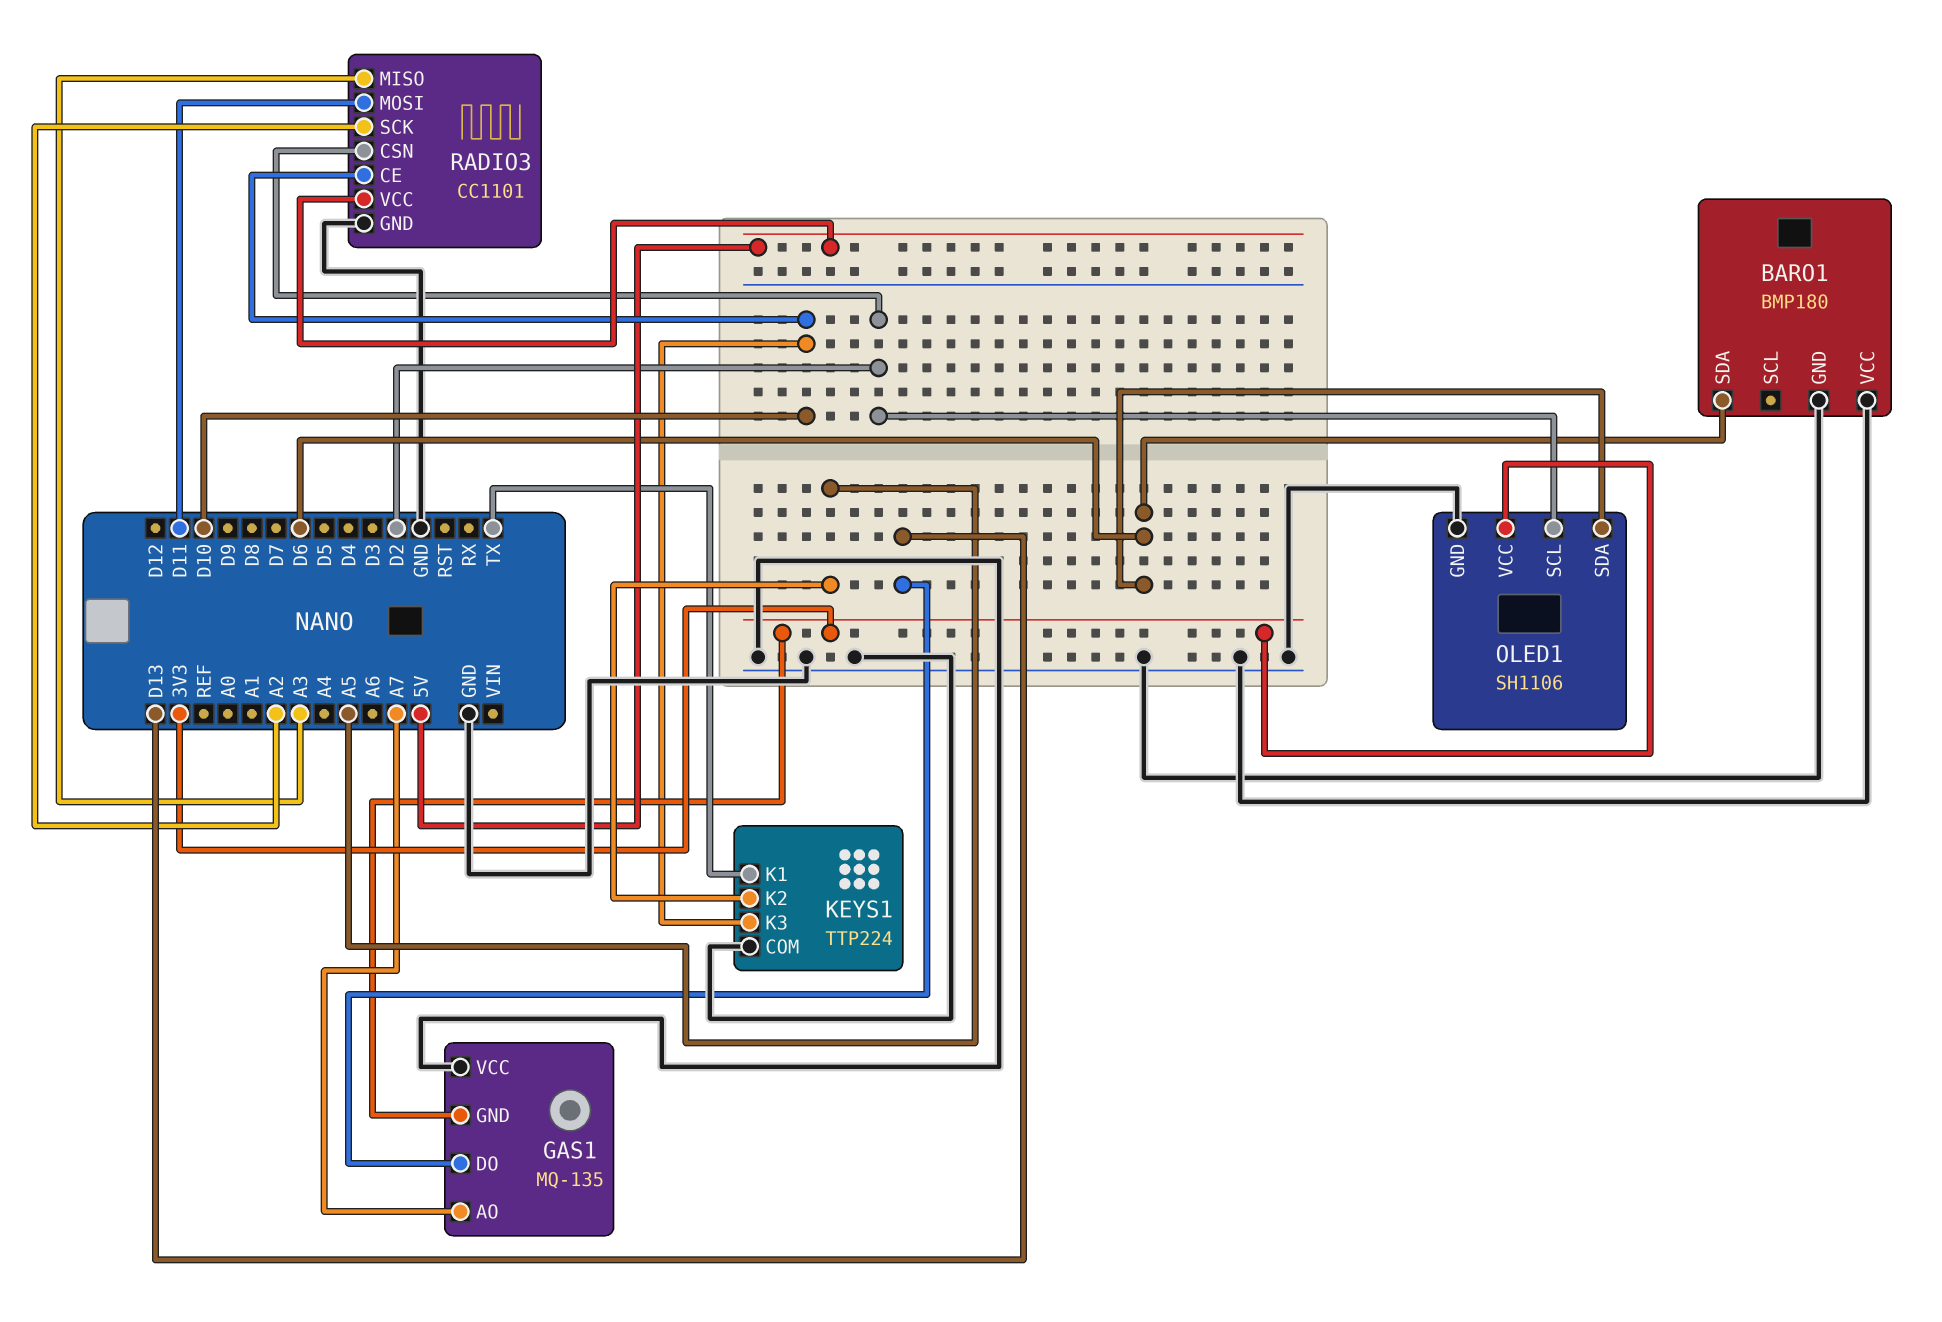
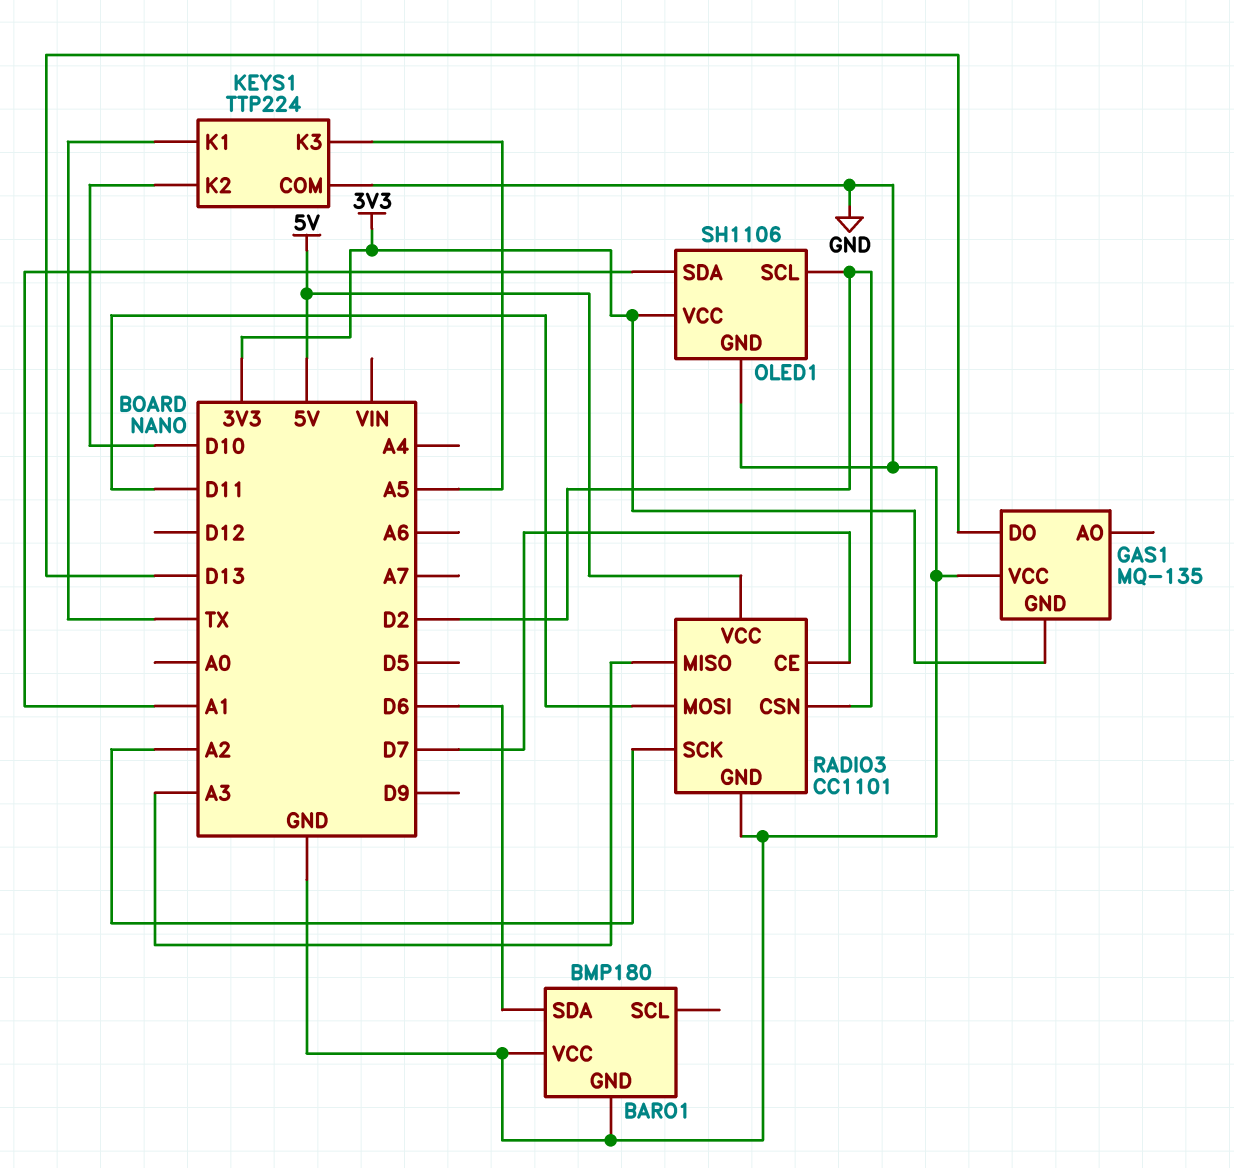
GAS1 pin AO: A7 -> none
KEYS1 pin K2: A5 -> D10
KEYS1 pin K3: D10 -> A5
OLED1 pin SDA: D6 -> A1
RADIO3 pin CE: D10 -> D7

